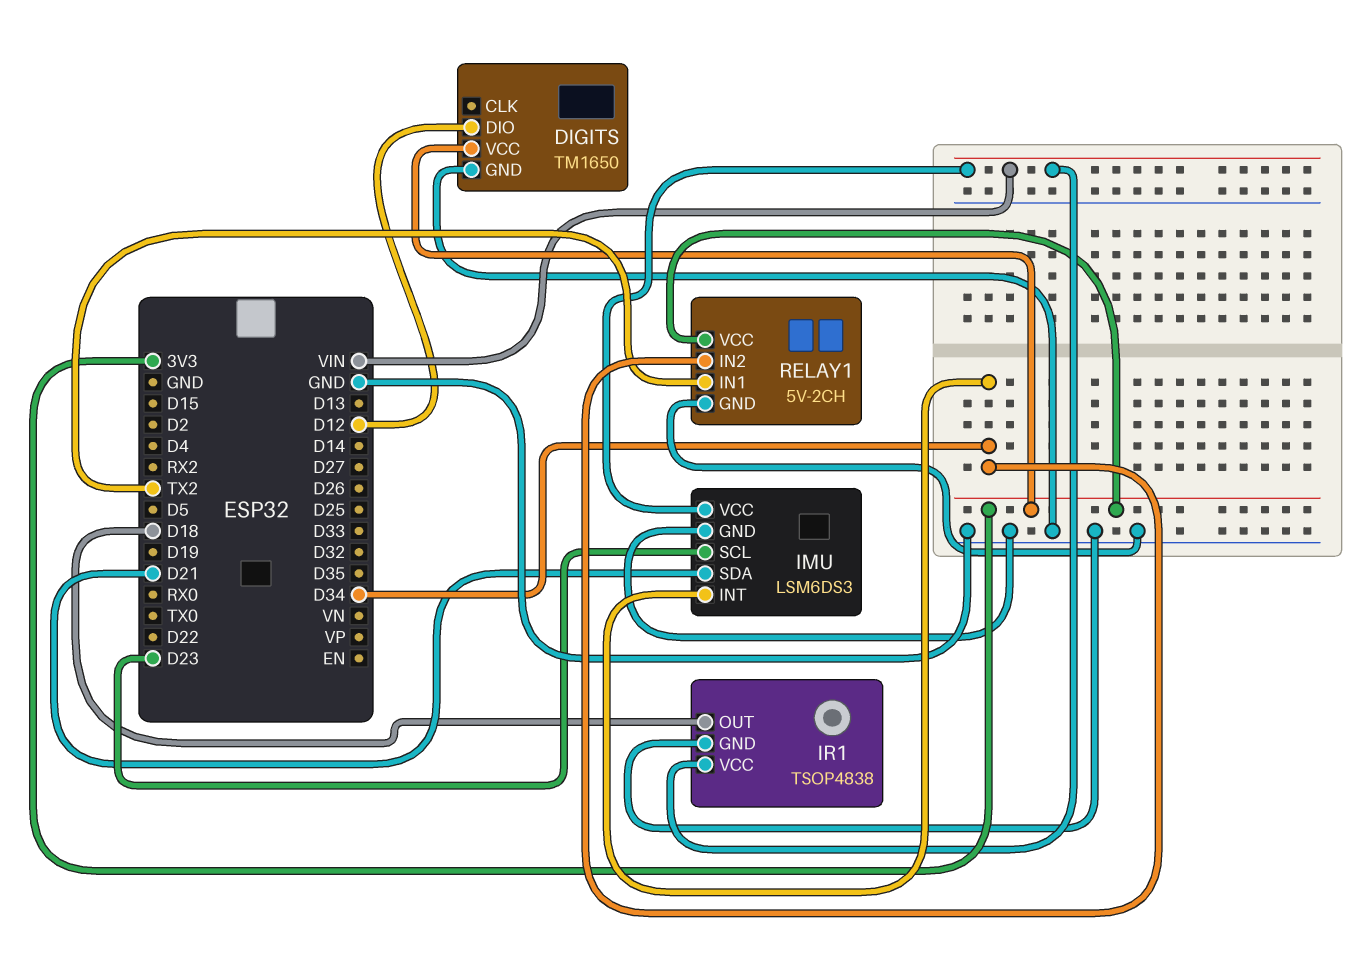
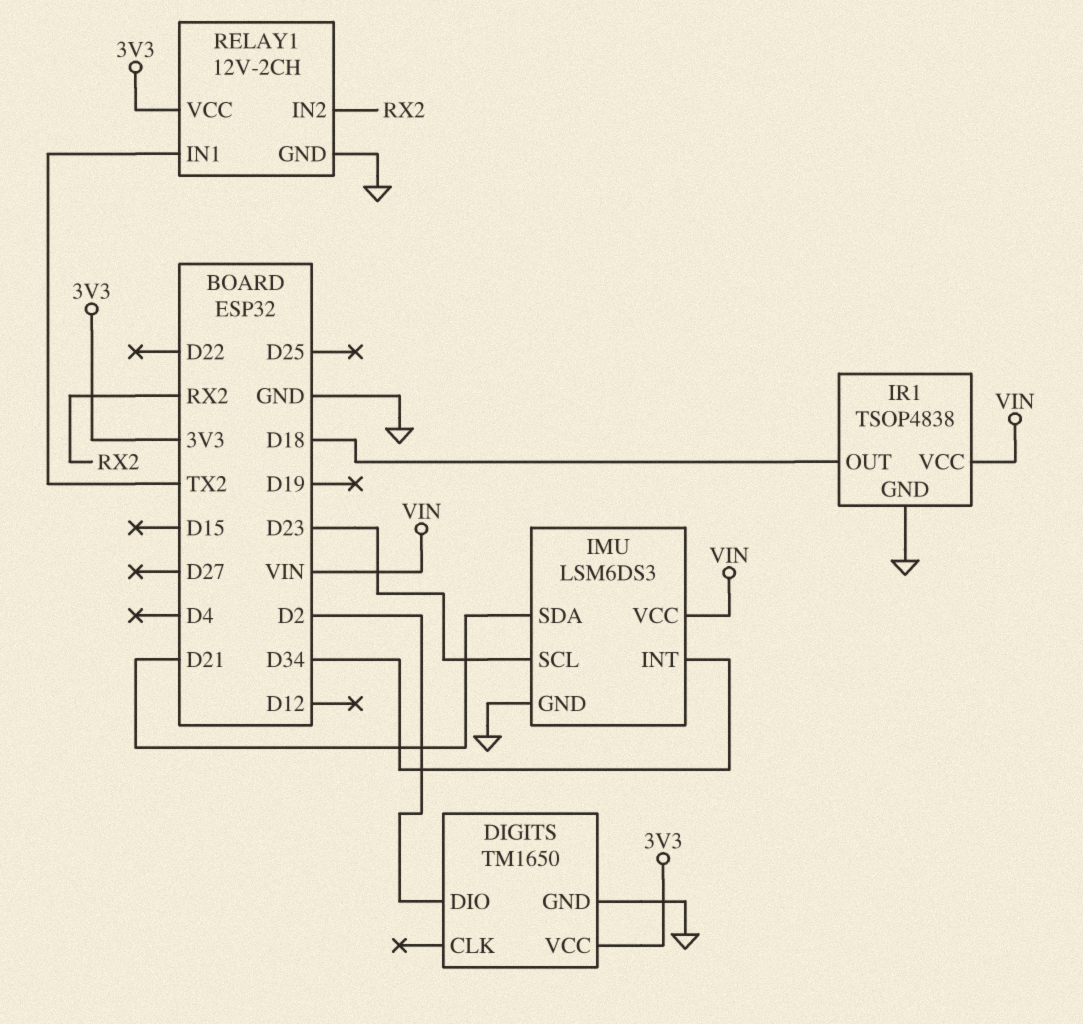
DIGITS pin DIO: D12 -> D2
RELAY1: 5V-2CH -> 12V-2CH
RELAY1 pin IN2: D34 -> RX2

